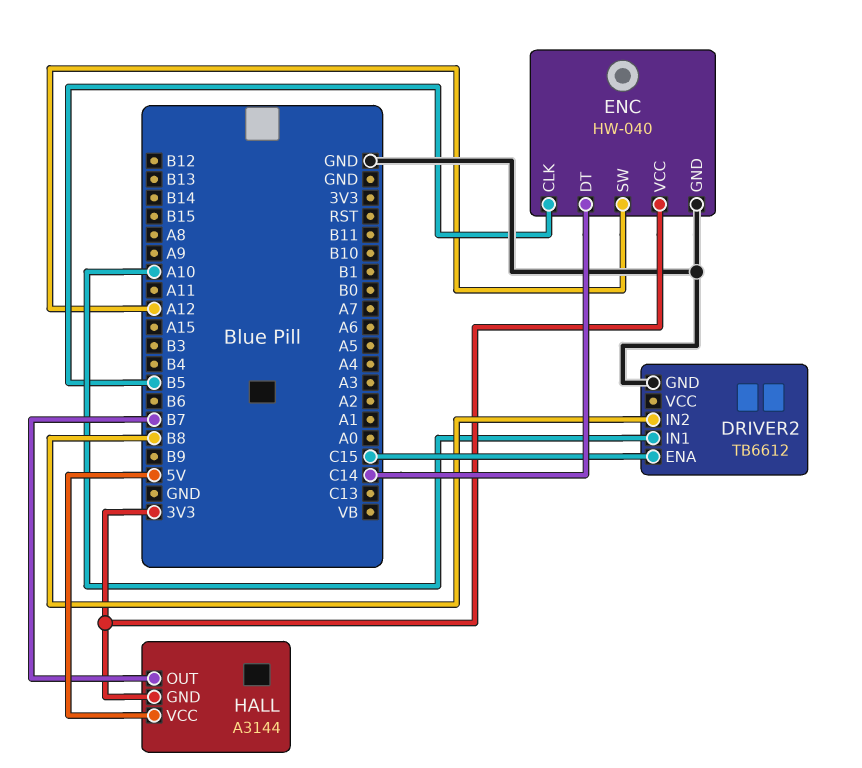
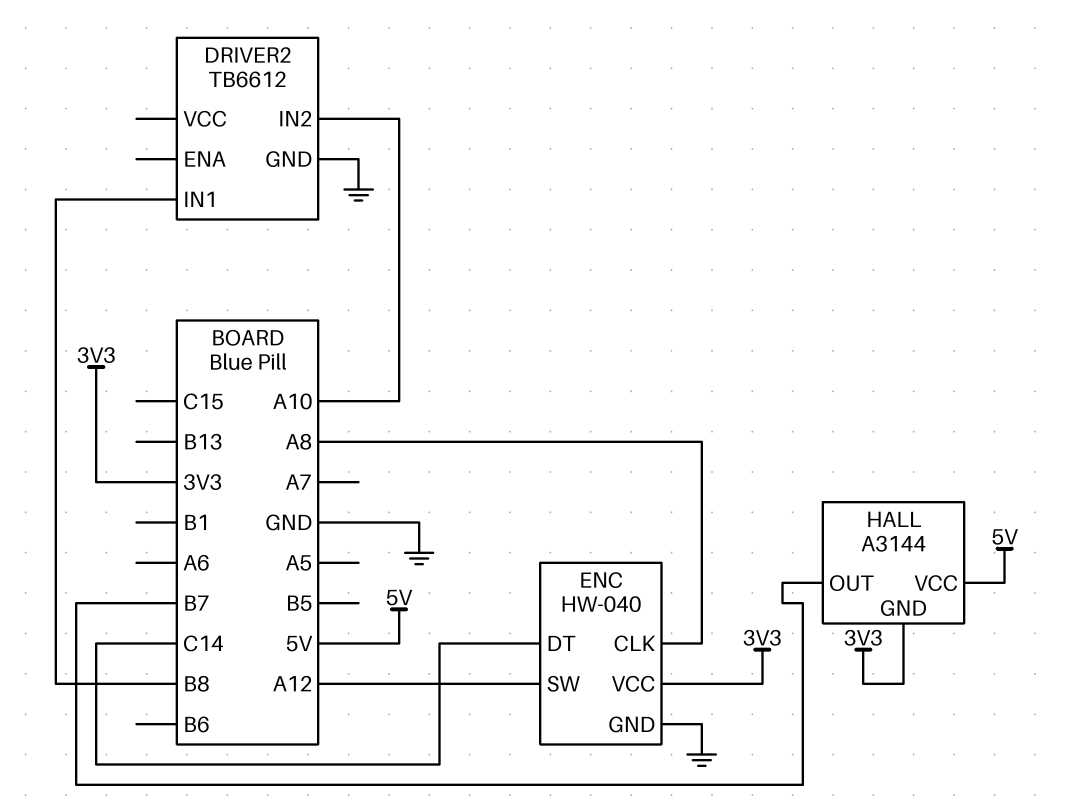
DRIVER2 pin ENA: C15 -> none
DRIVER2 pin IN1: A10 -> B8
DRIVER2 pin IN2: B8 -> A10
ENC pin CLK: B5 -> A8

